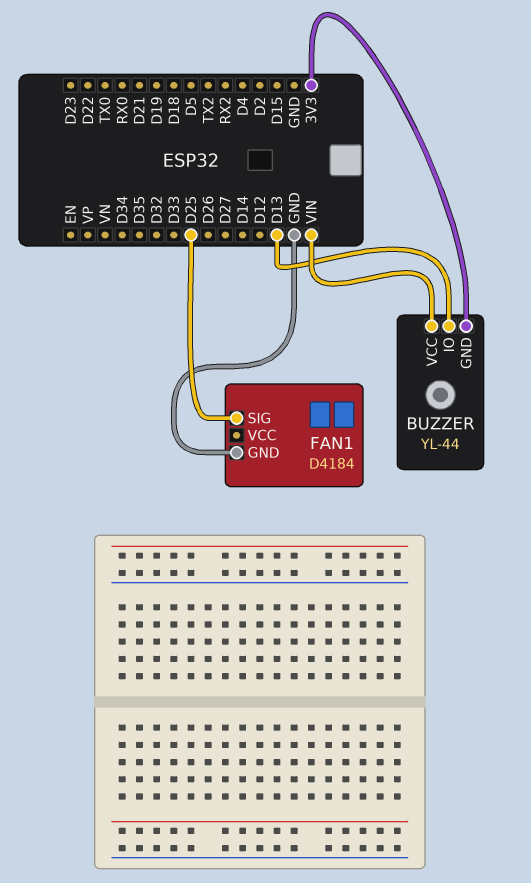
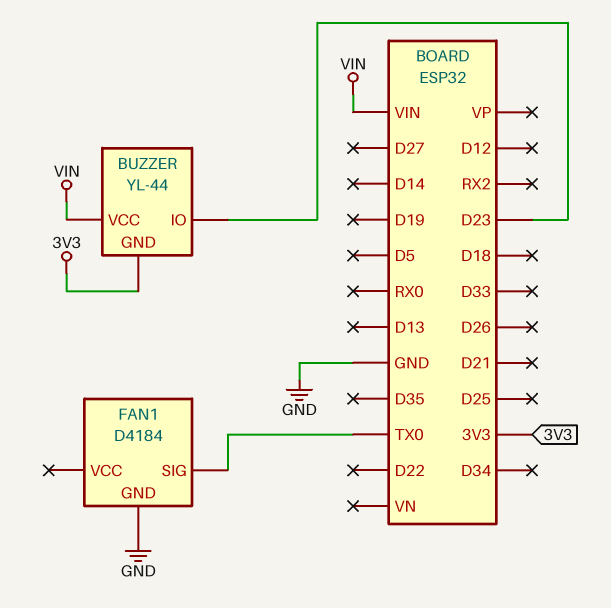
BUZZER pin IO: D13 -> D23
FAN1 pin SIG: D25 -> TX0

